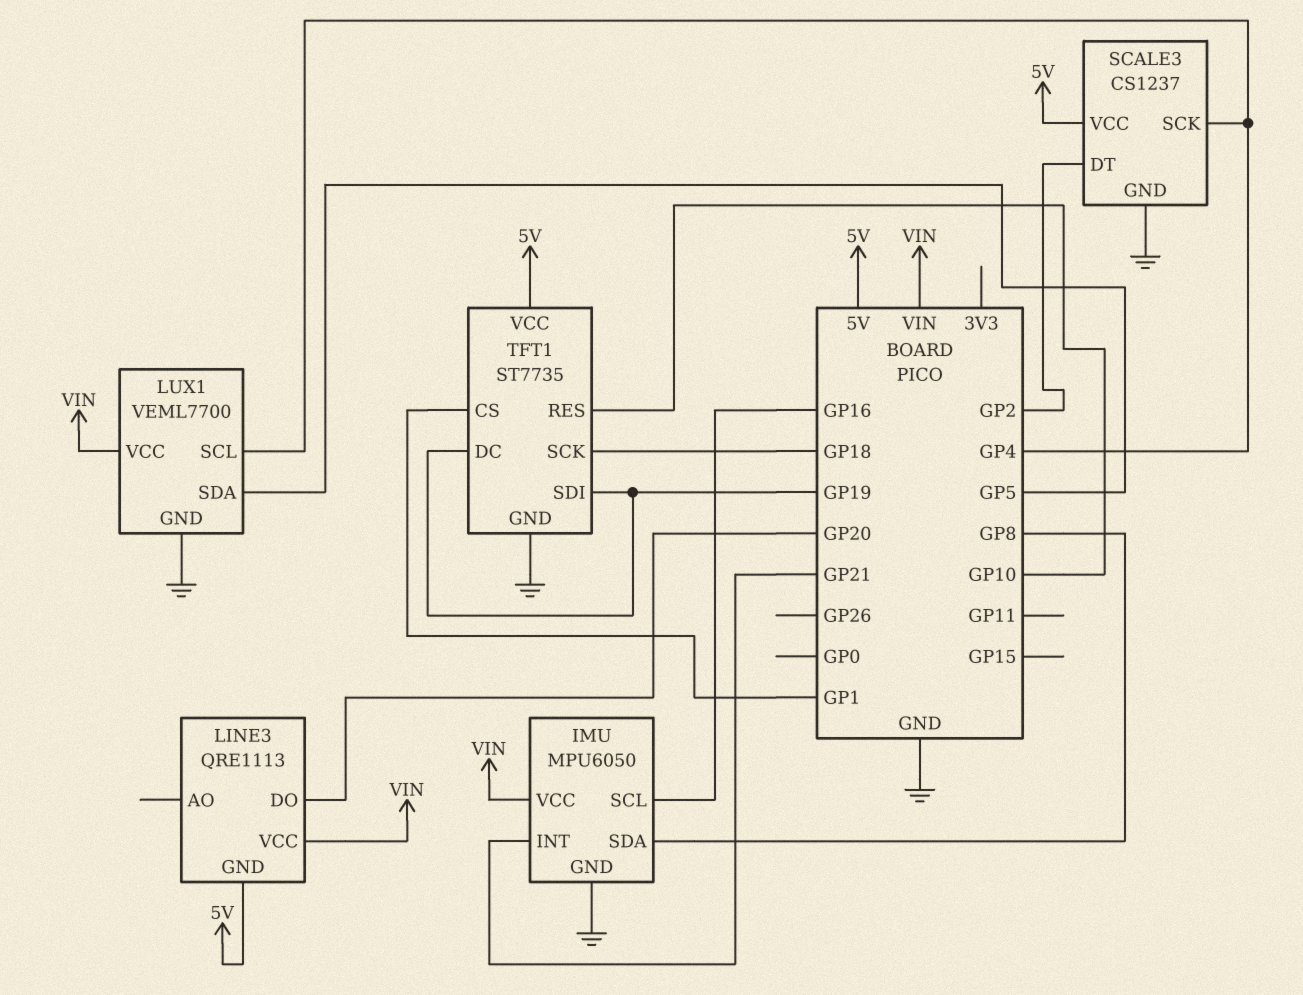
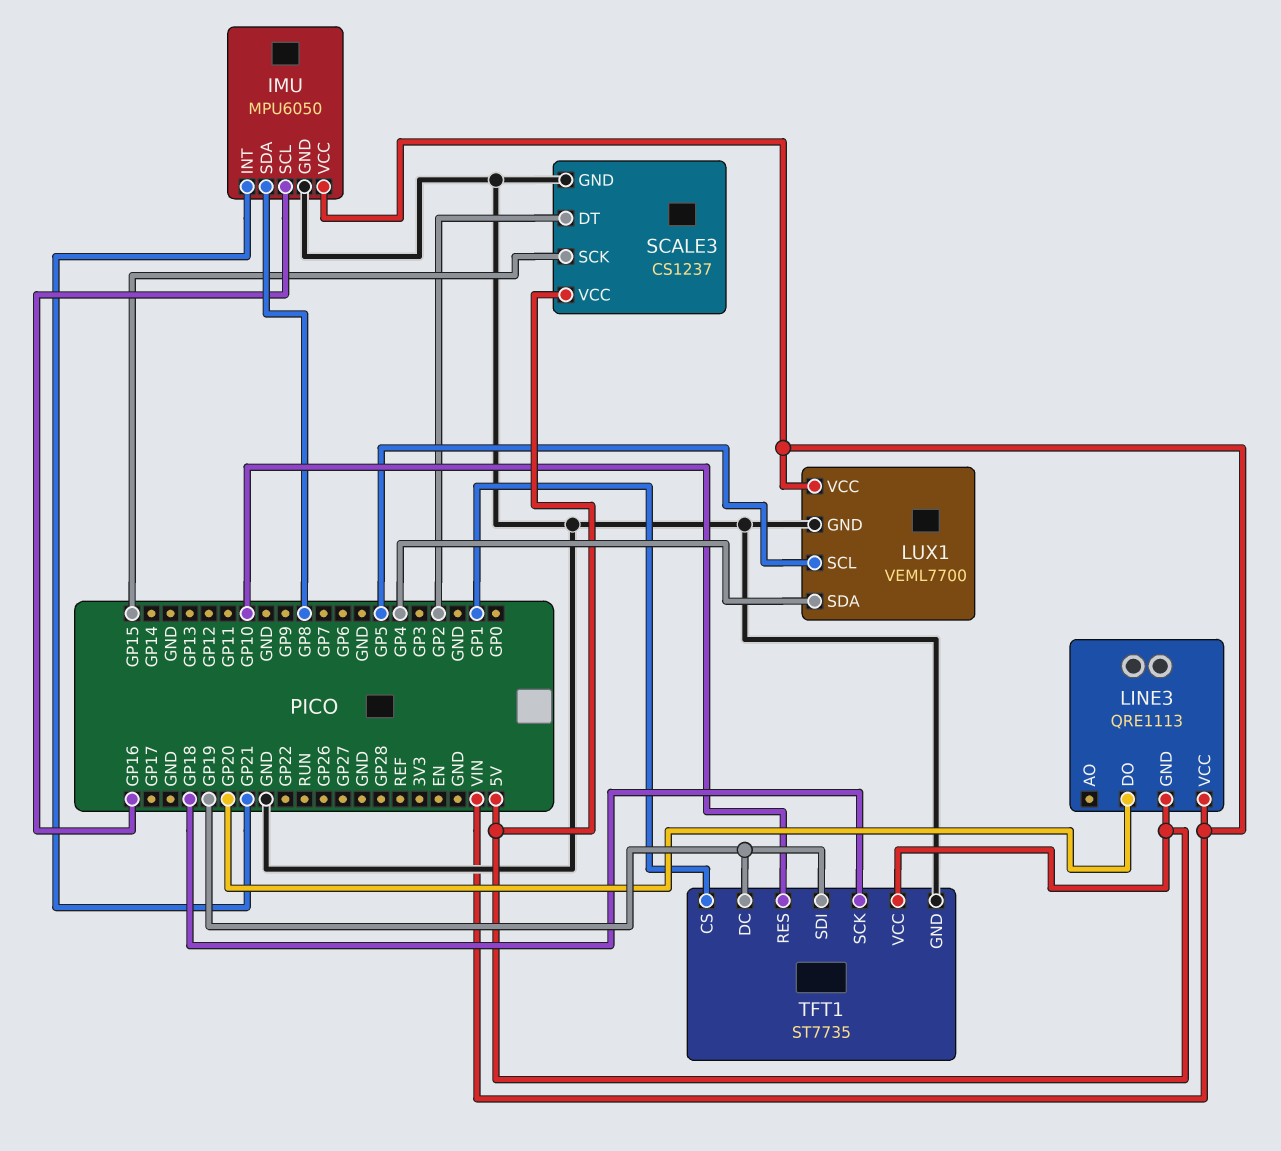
LUX1 pin SCL: GP4 -> GP5
LUX1 pin SDA: GP5 -> GP4
SCALE3 pin SCK: GP4 -> GP15

